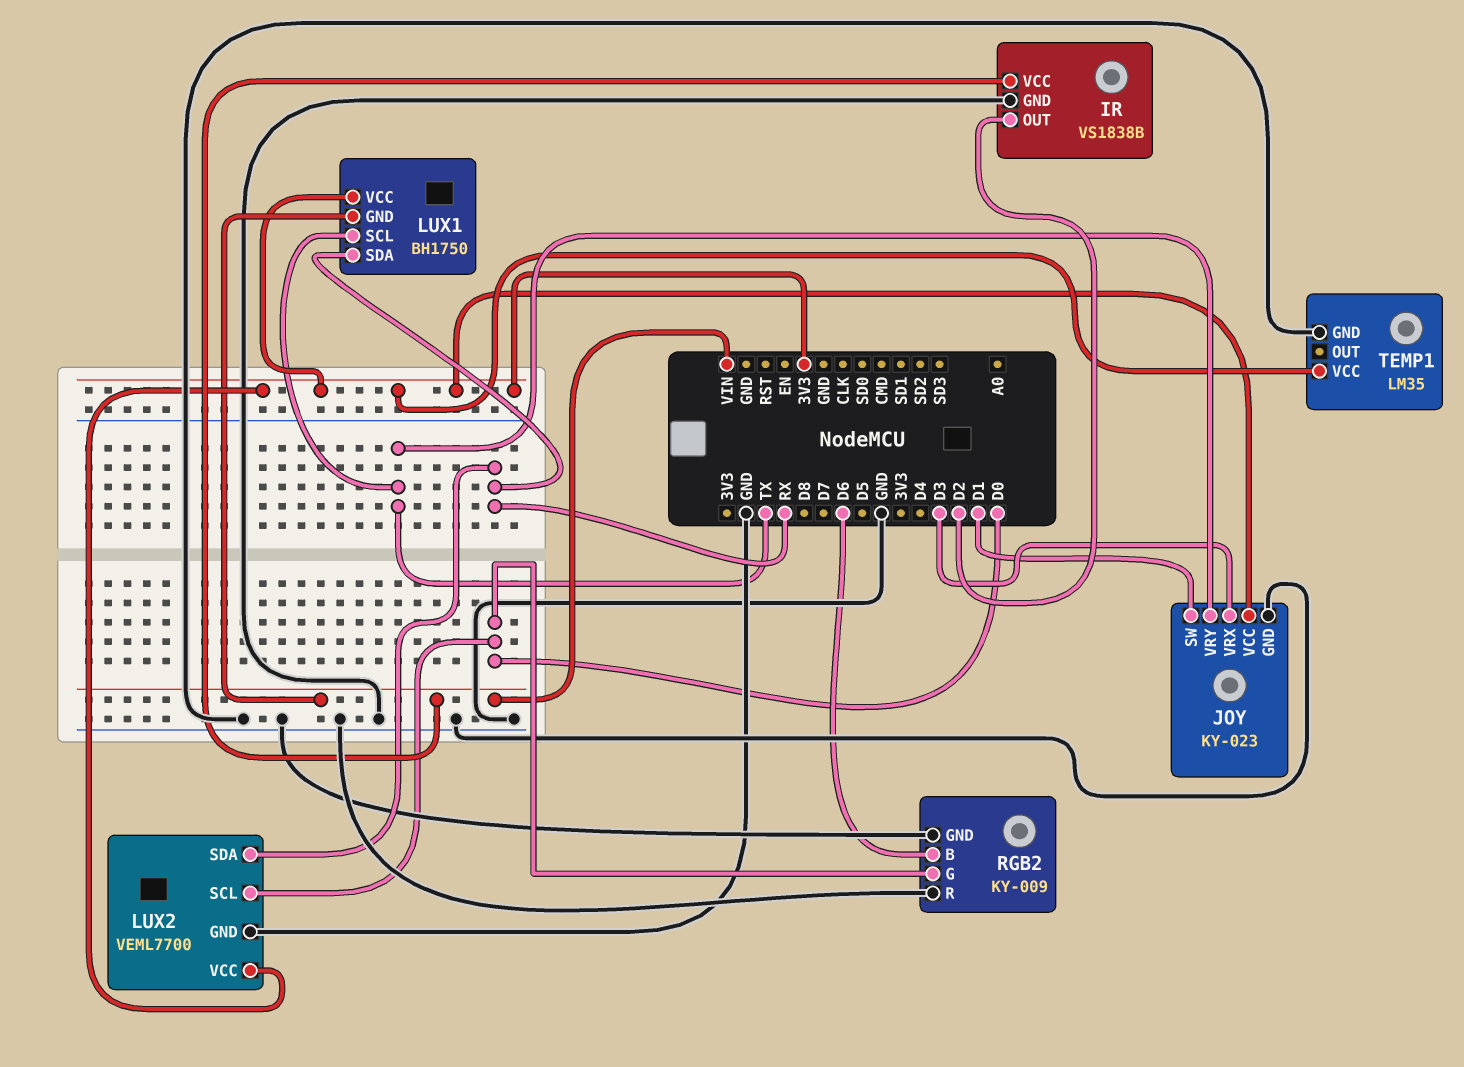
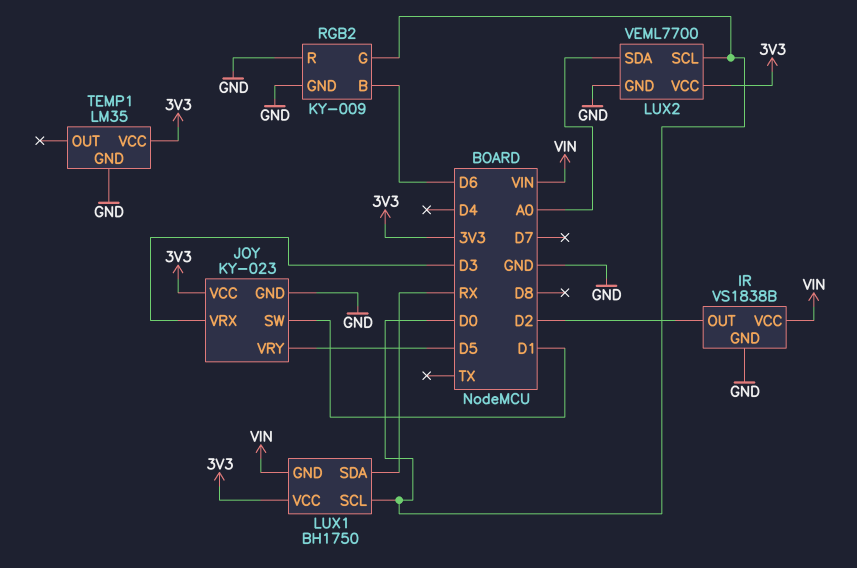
JOY pin VRY: TX -> D5
LUX1 pin SCL: TX -> D0
LUX2 pin SDA: RX -> A0

